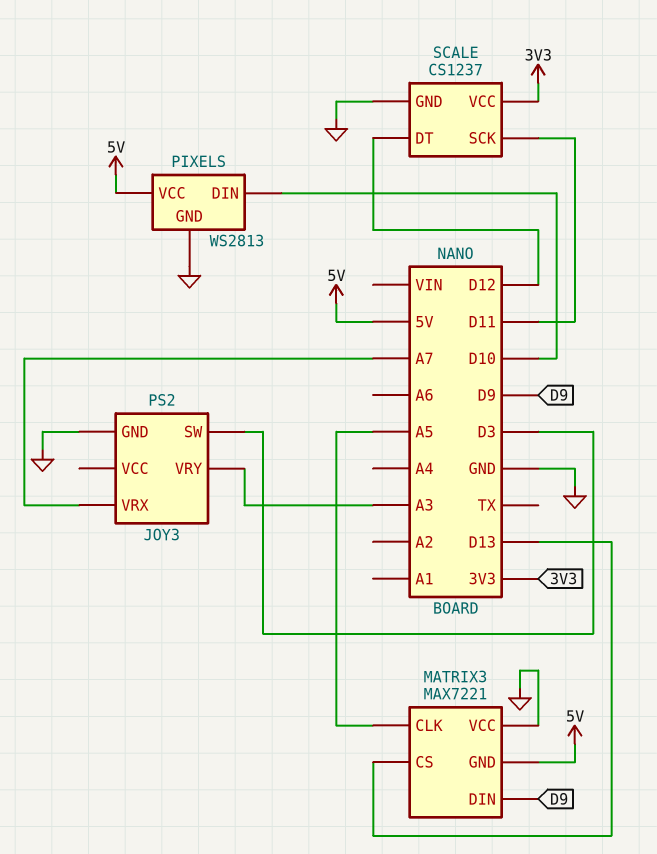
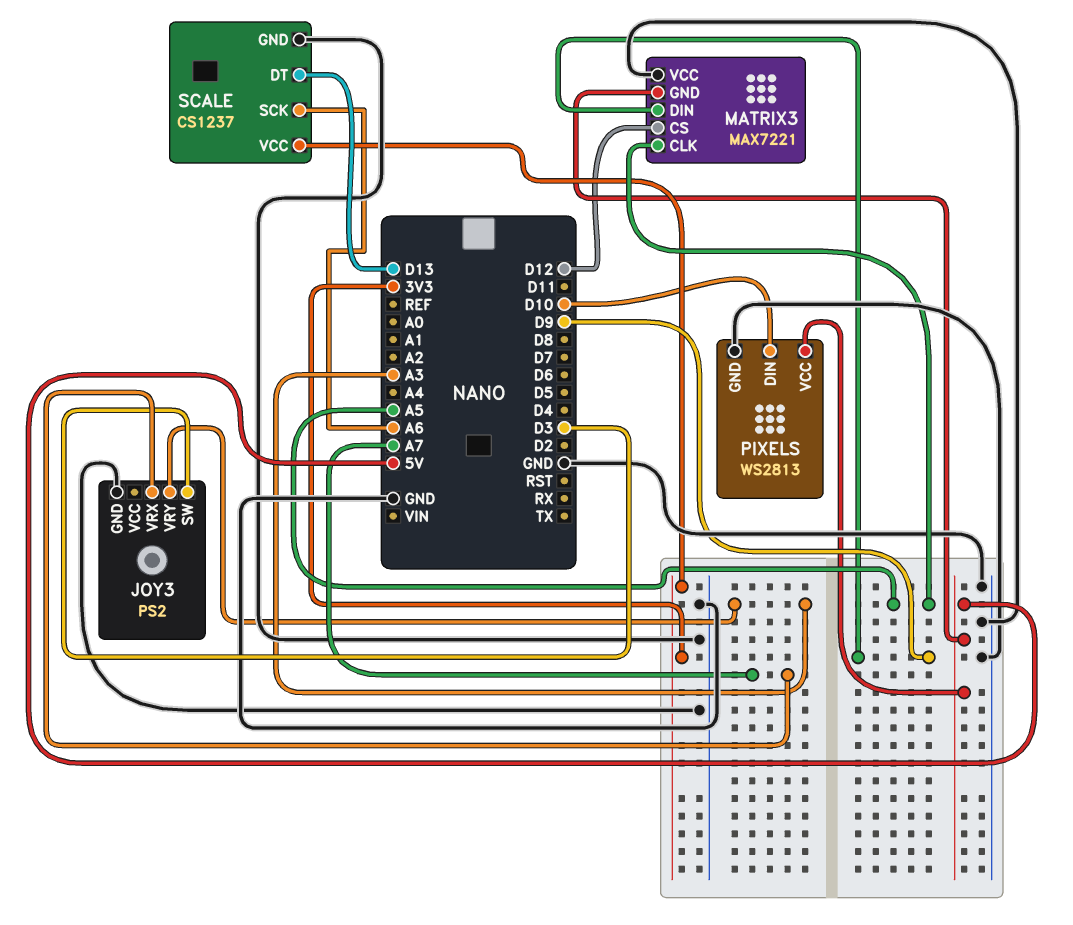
MATRIX3 pin CS: D13 -> D12
SCALE pin DT: D12 -> D13
SCALE pin SCK: D11 -> A6

